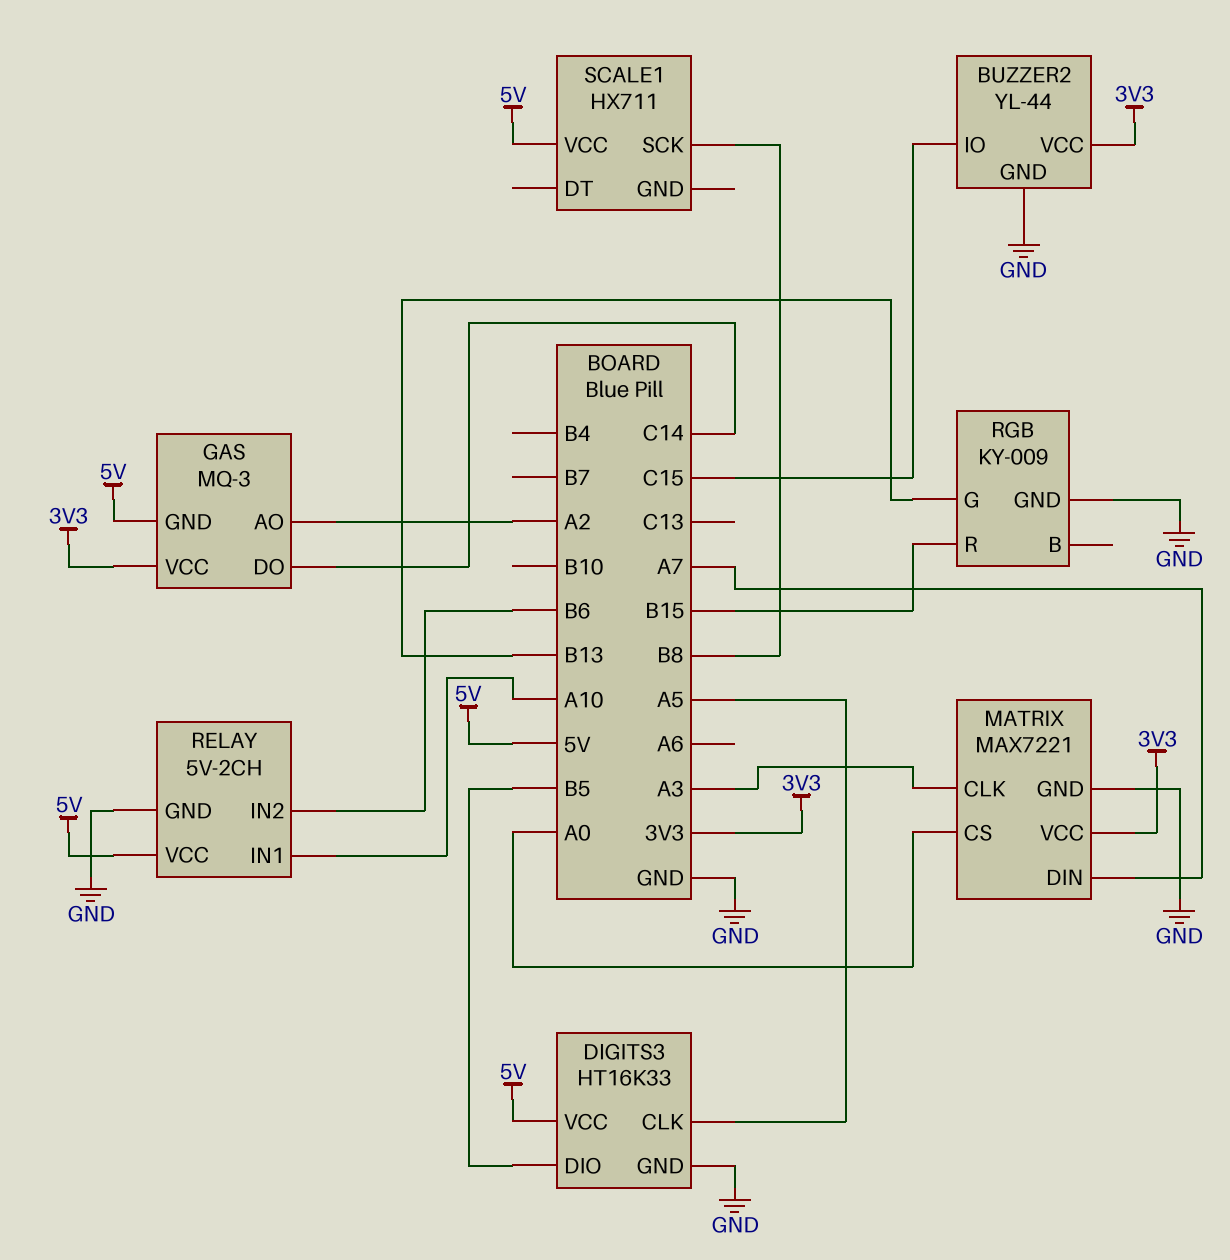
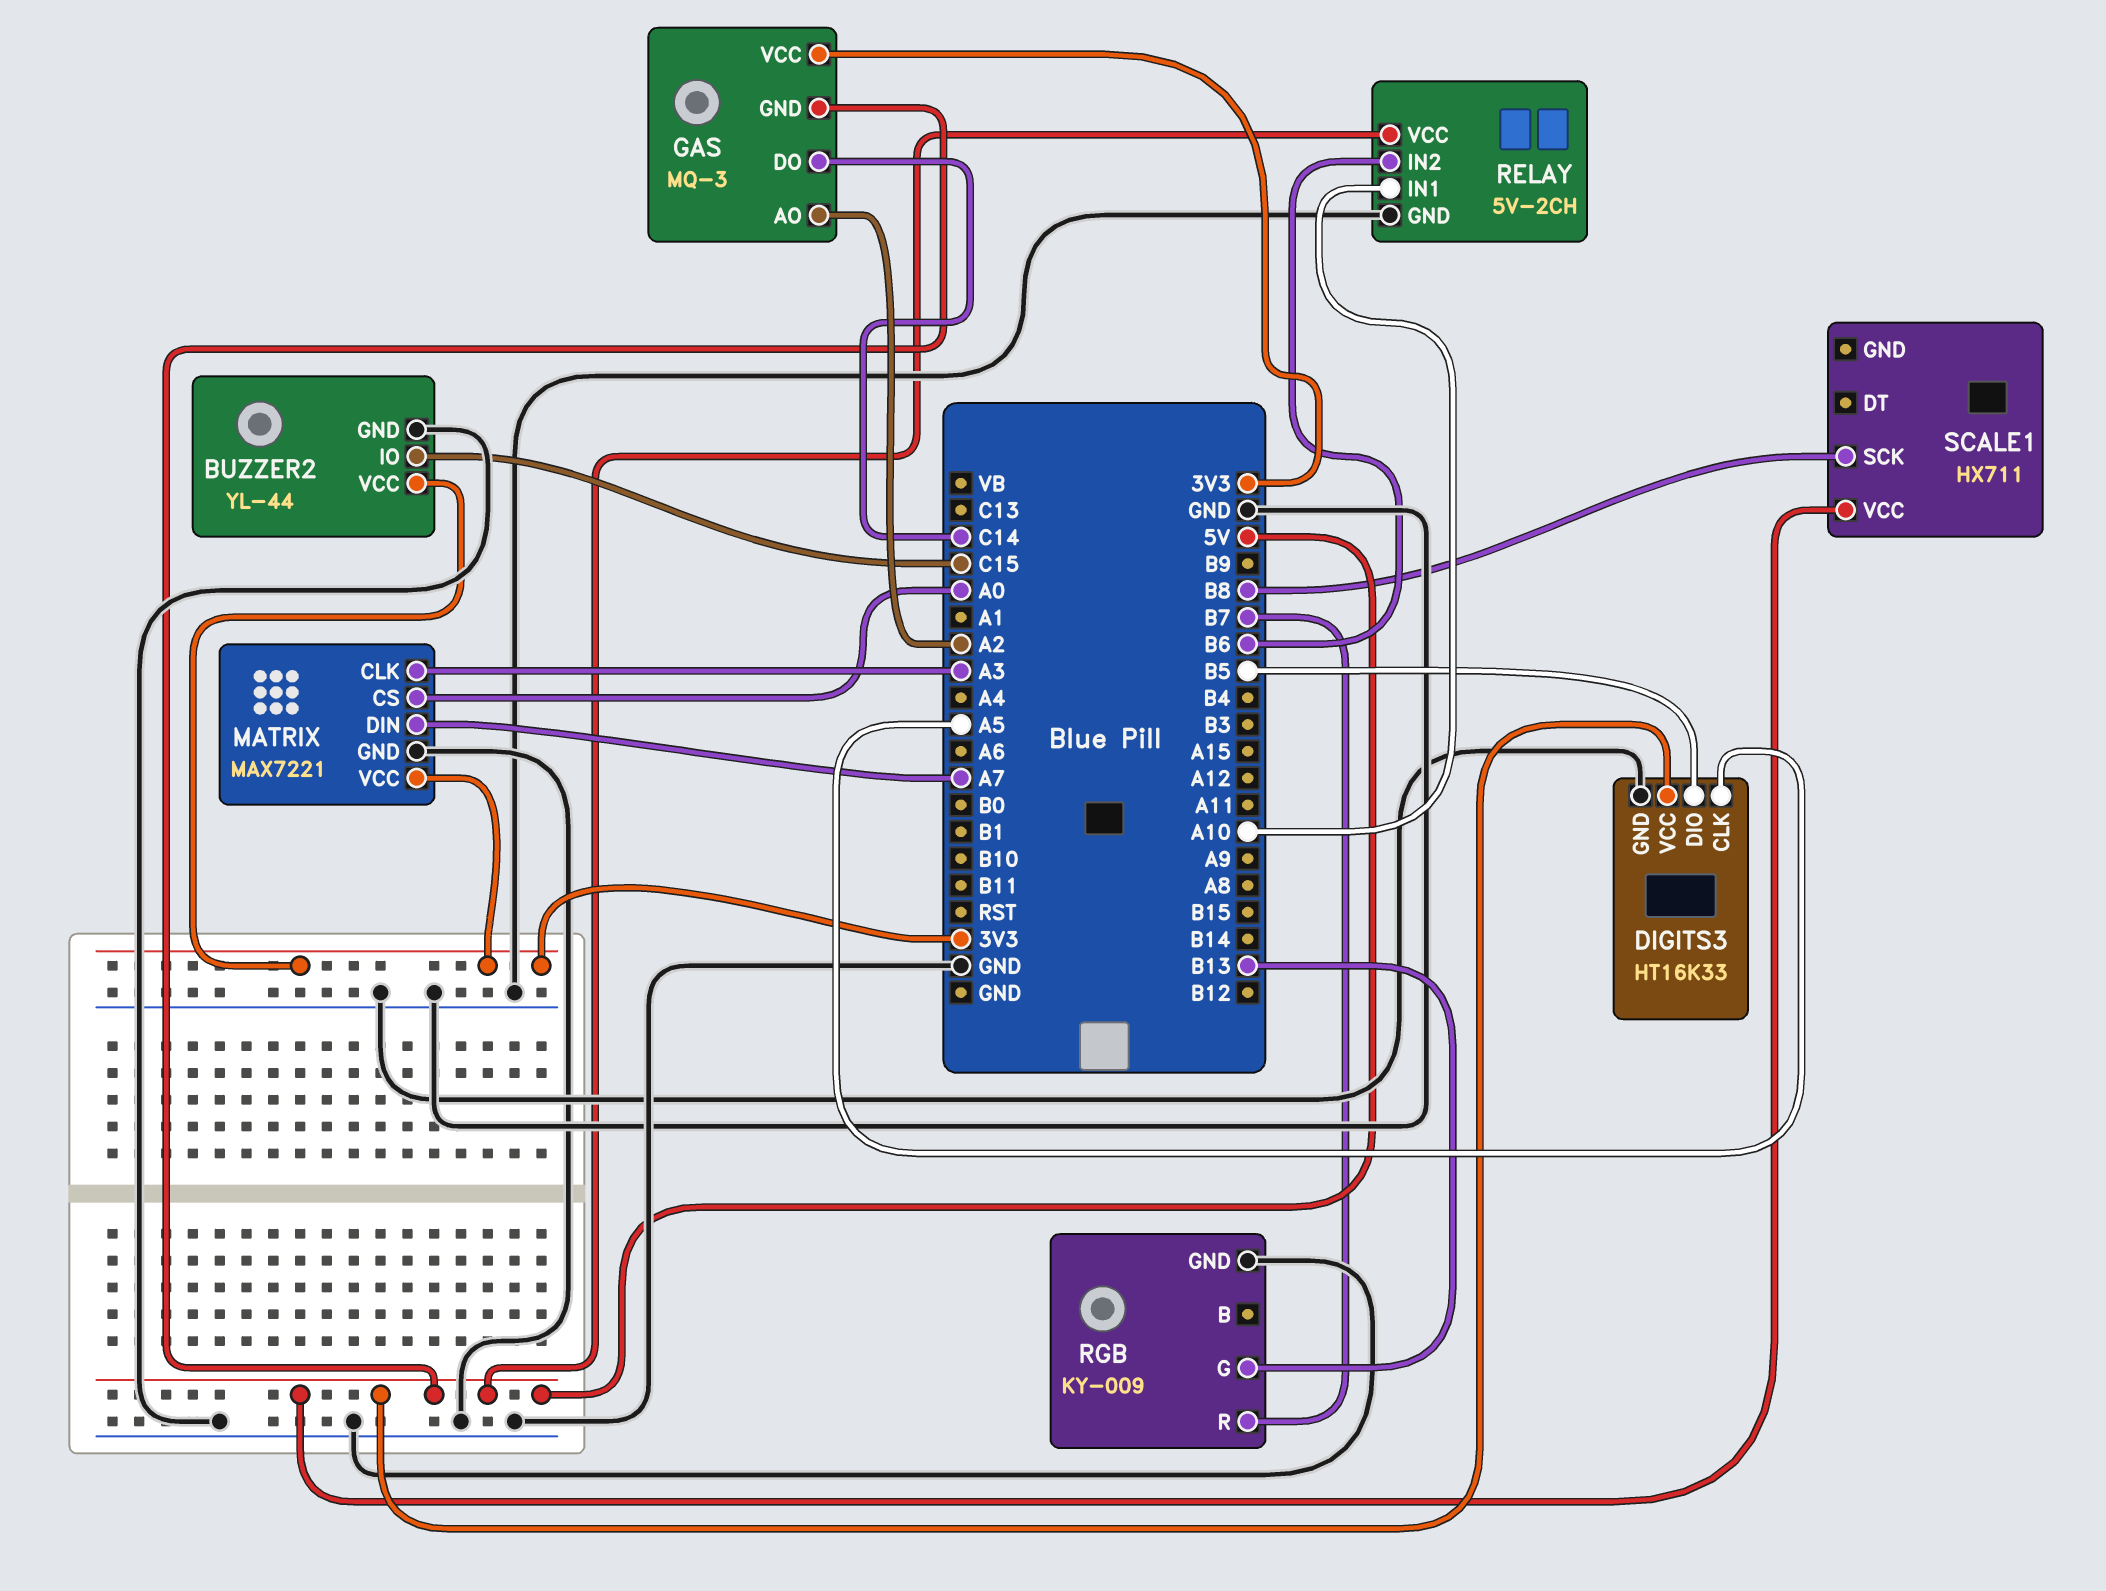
RGB pin R: B15 -> B7

